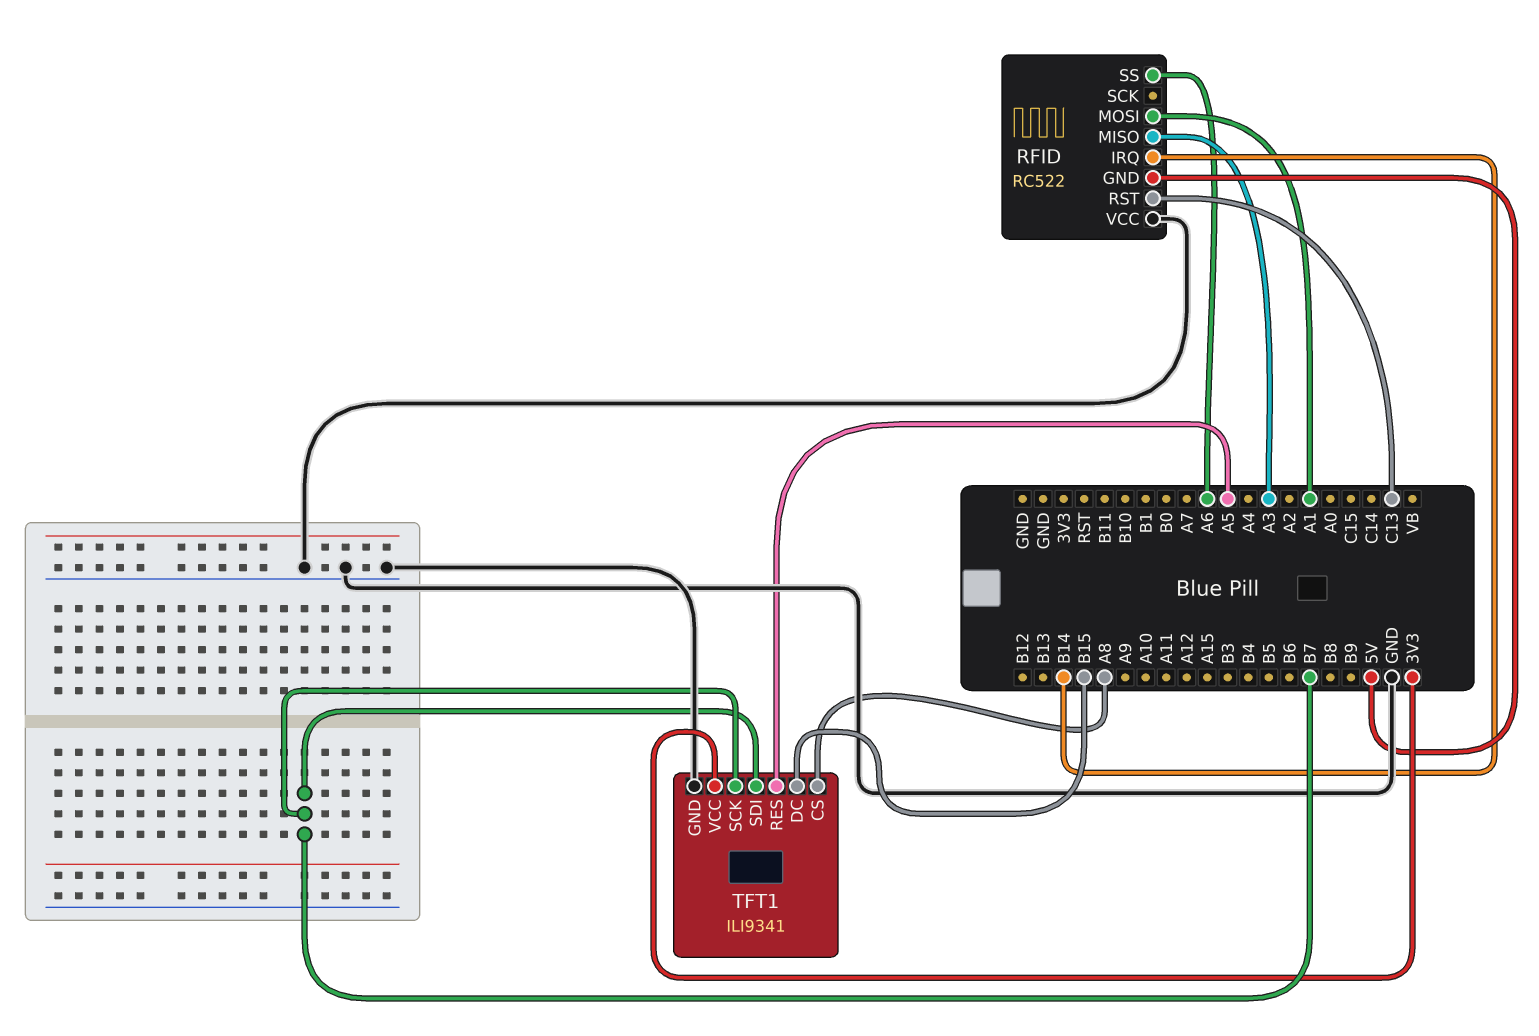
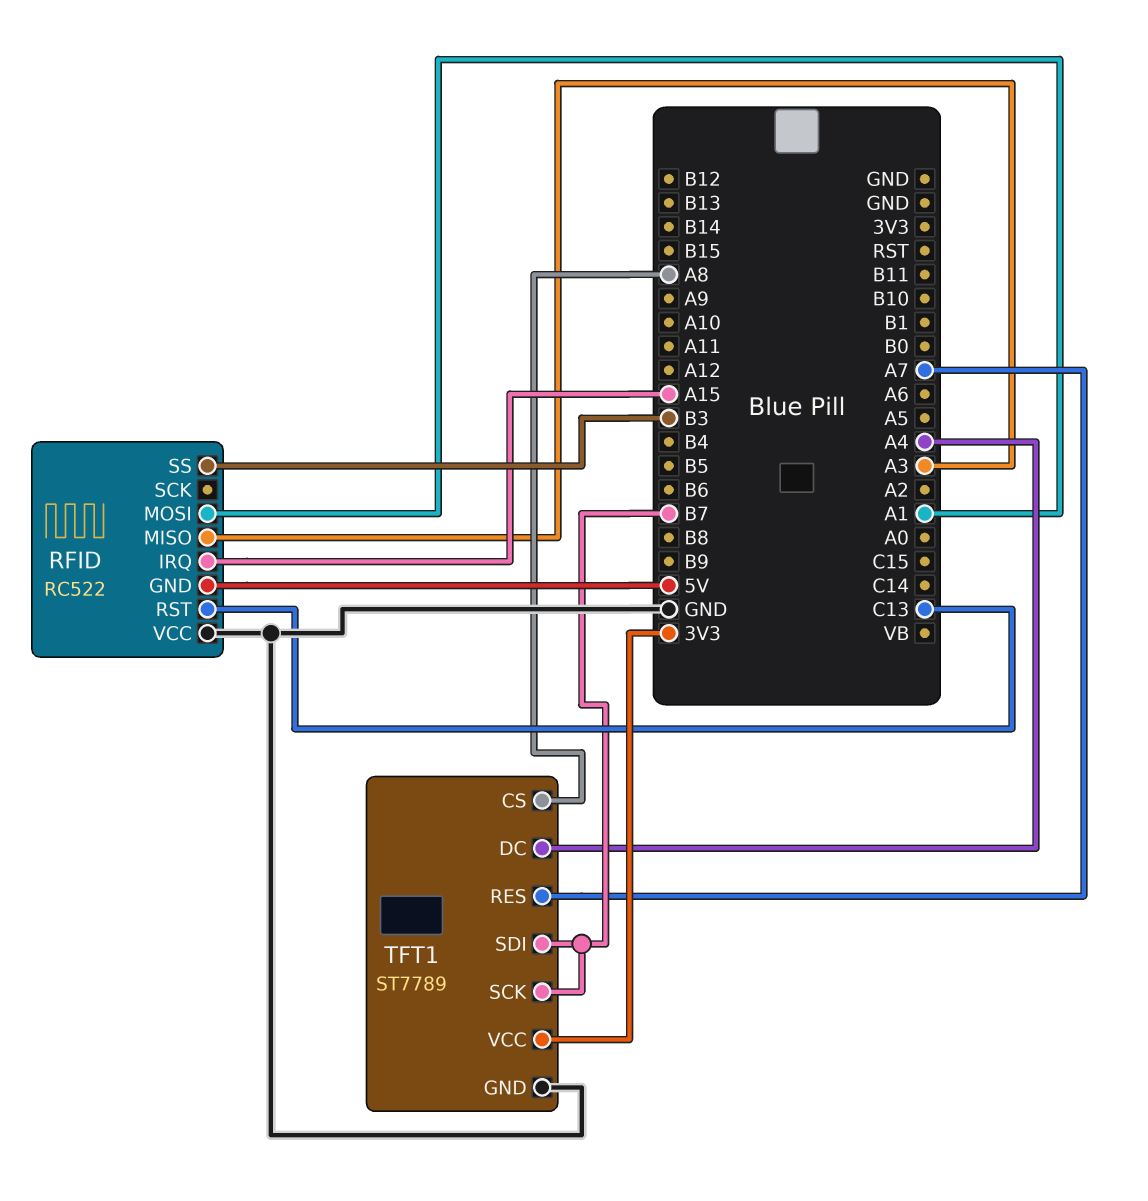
RFID pin IRQ: B14 -> A15
RFID pin SS: A6 -> B3
TFT1: ILI9341 -> ST7789
TFT1 pin DC: B15 -> A4
TFT1 pin RES: A5 -> A7

